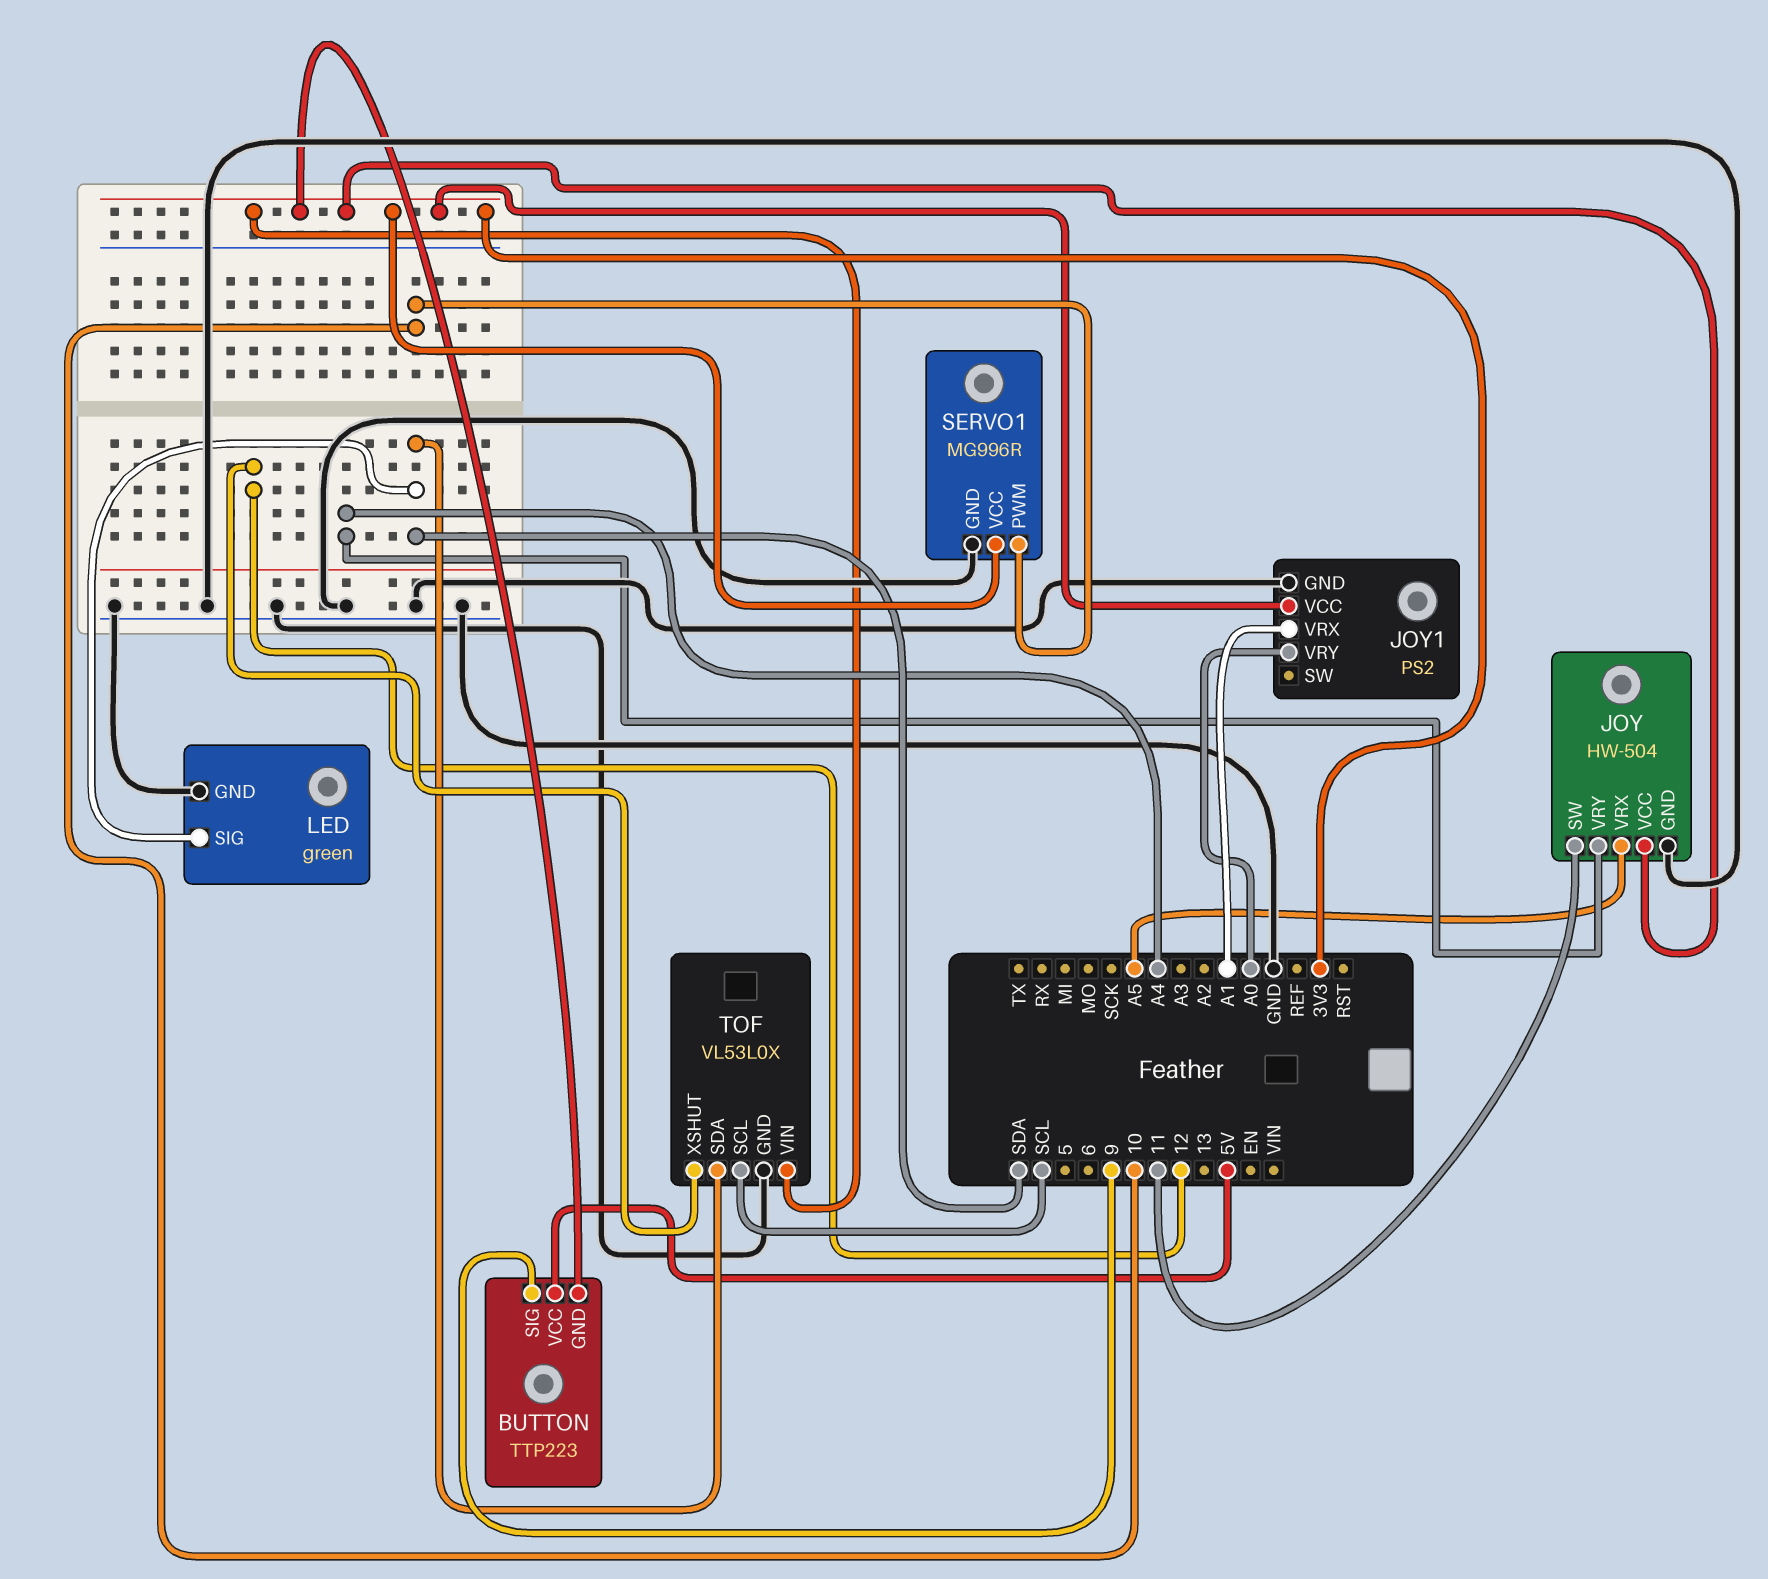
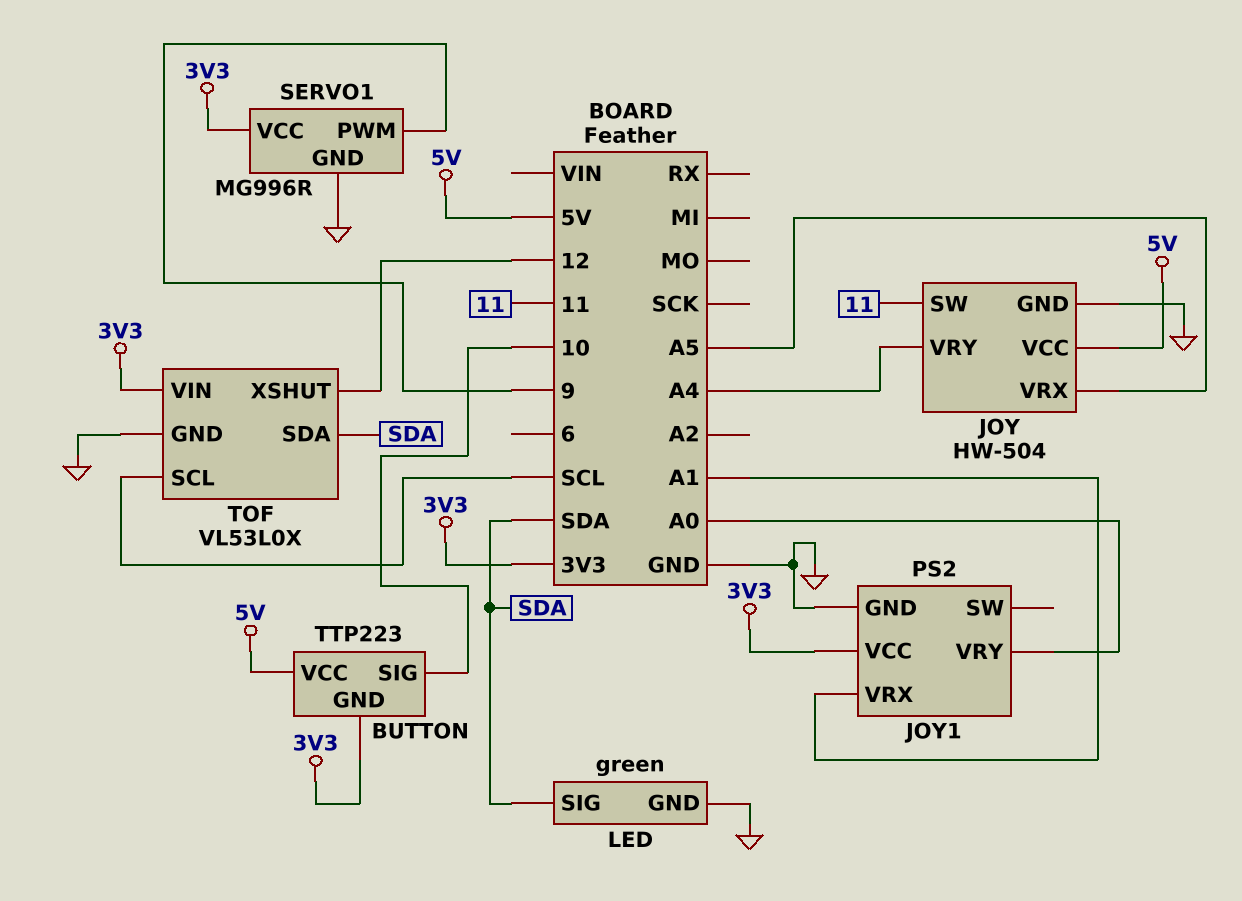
BUTTON pin SIG: 9 -> 10
JOY pin VCC: 3V3 -> 5V
SERVO1 pin PWM: 10 -> 9

